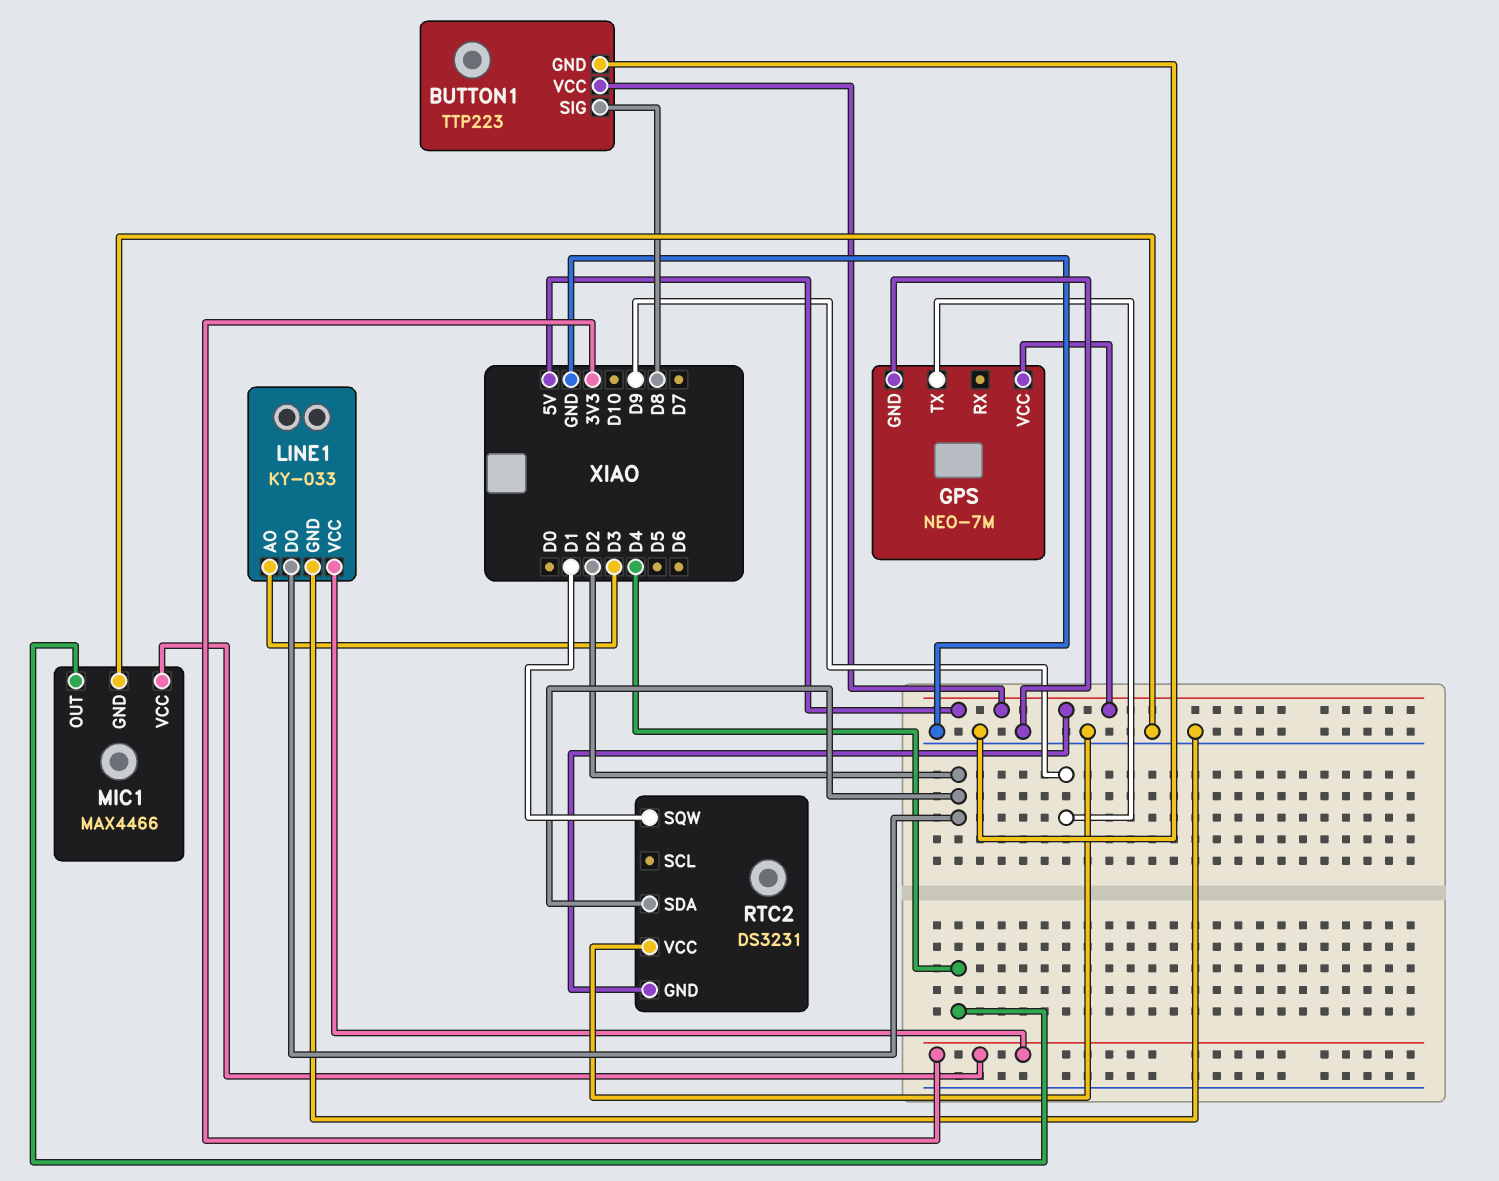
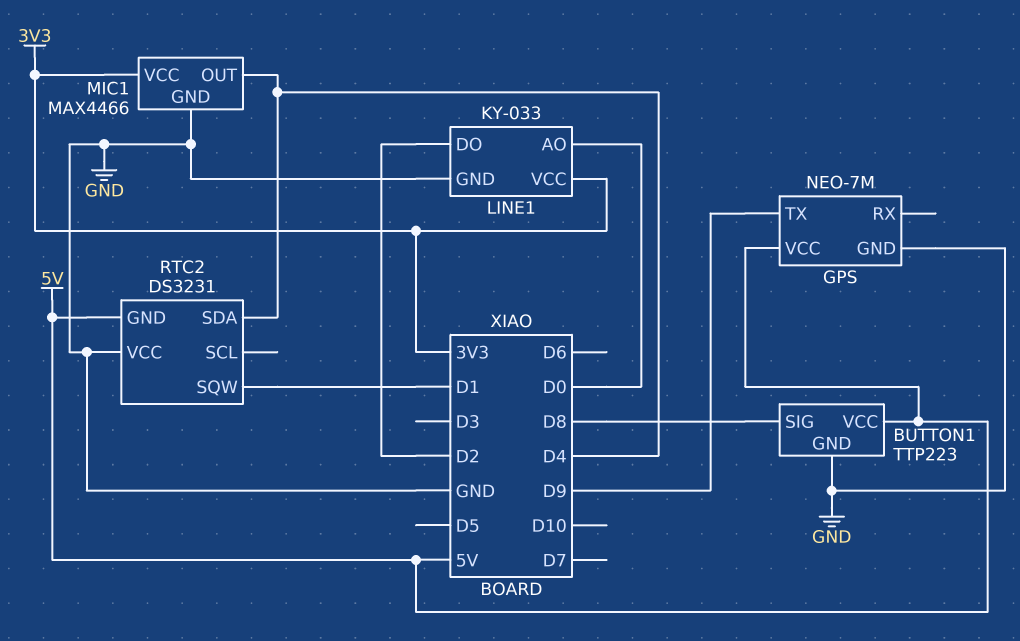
LINE1 pin AO: D3 -> D0
RTC2 pin SDA: D2 -> D4

